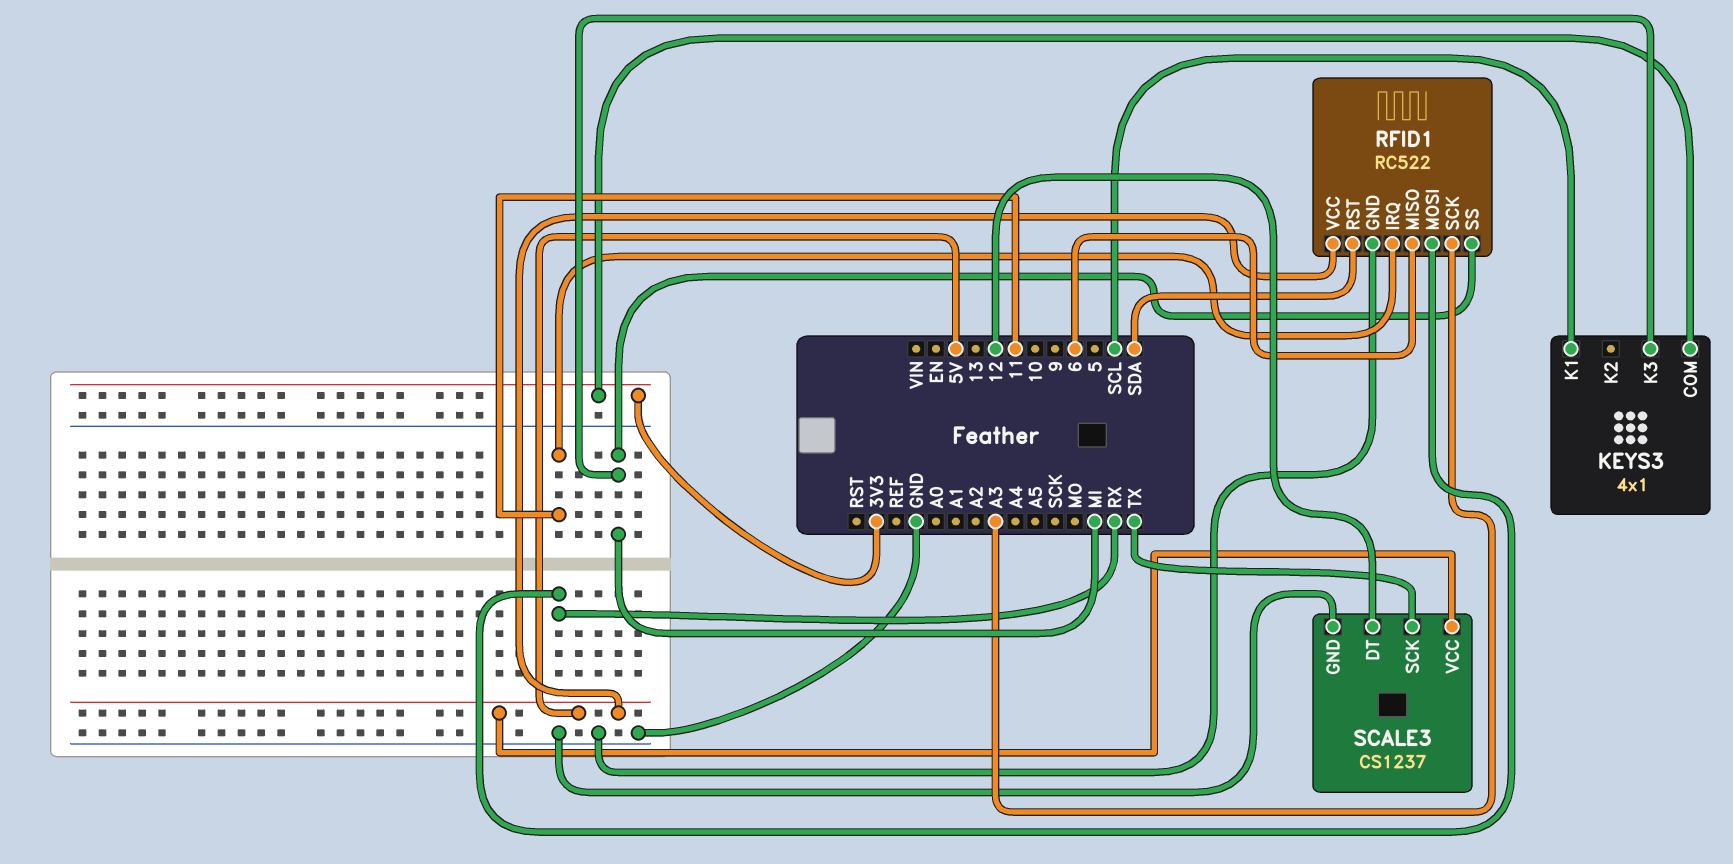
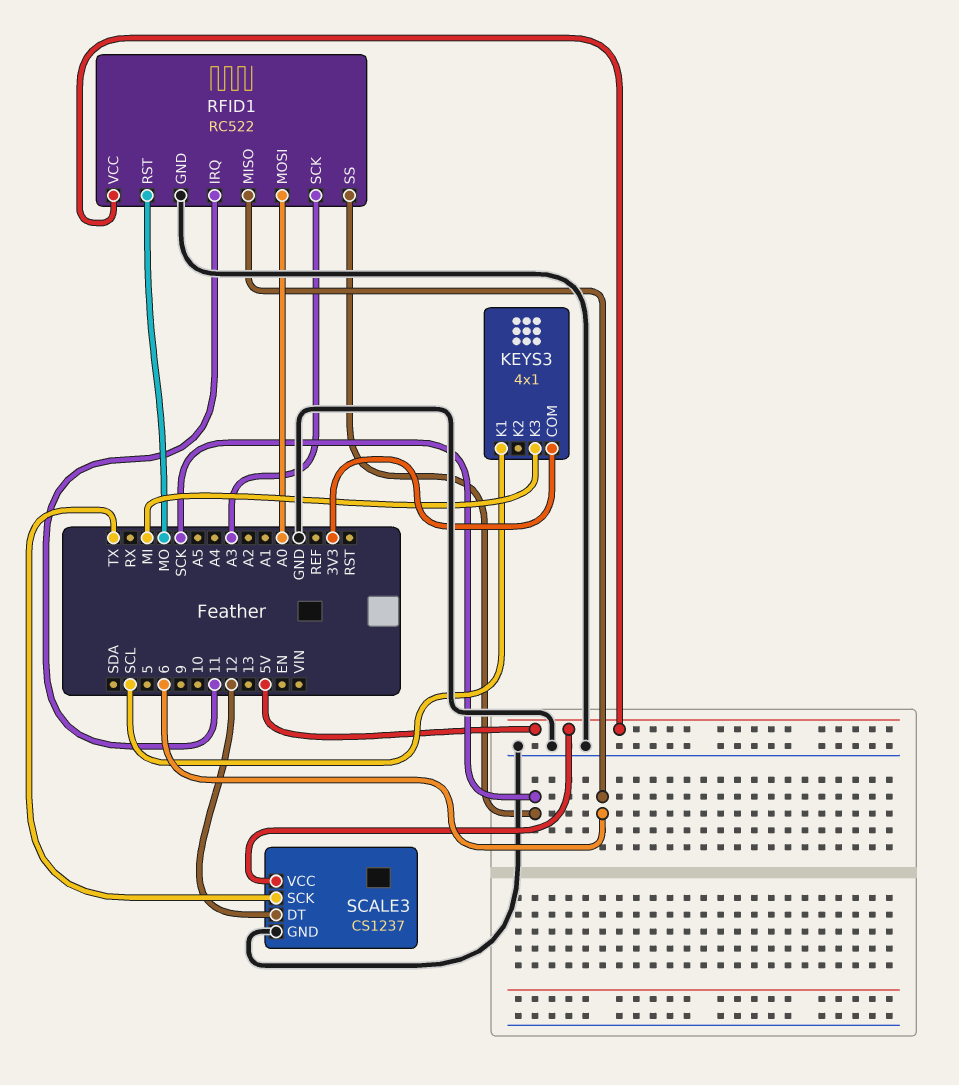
RFID1 pin MOSI: RX -> A0
RFID1 pin RST: SDA -> MO
RFID1 pin SS: MI -> SCK

